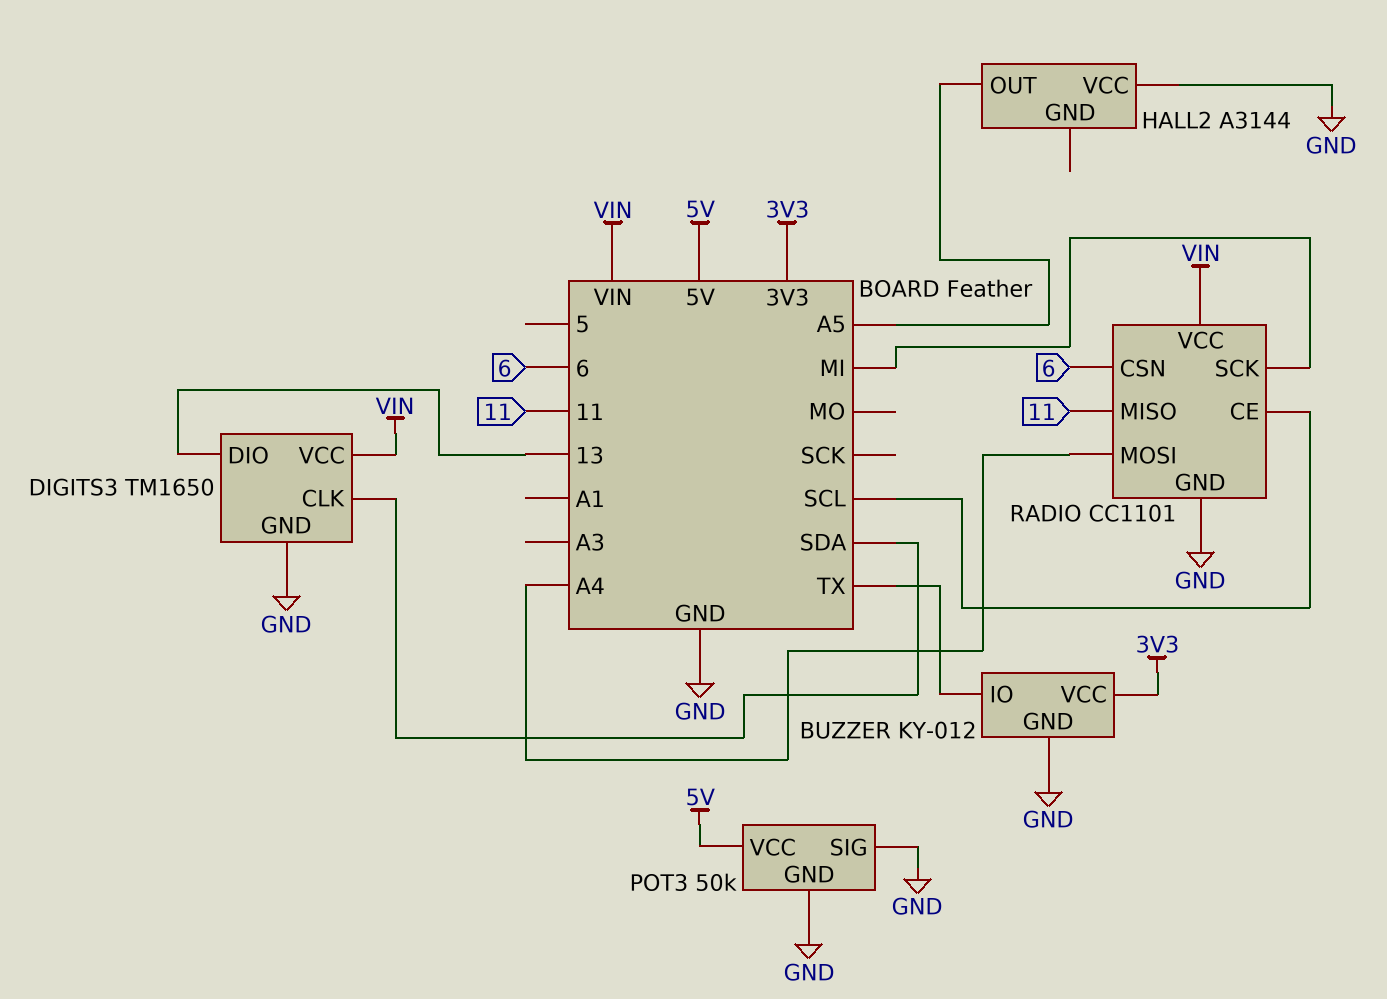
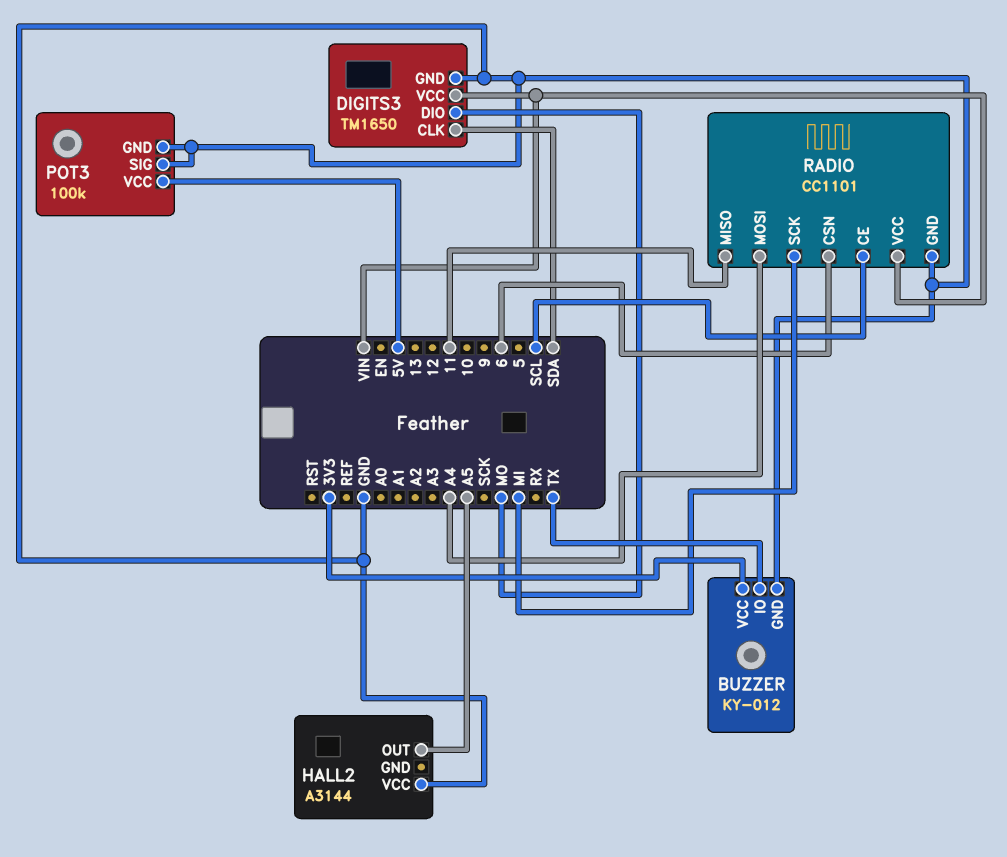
DIGITS3 pin DIO: 13 -> MO
POT3: 50k -> 100k

